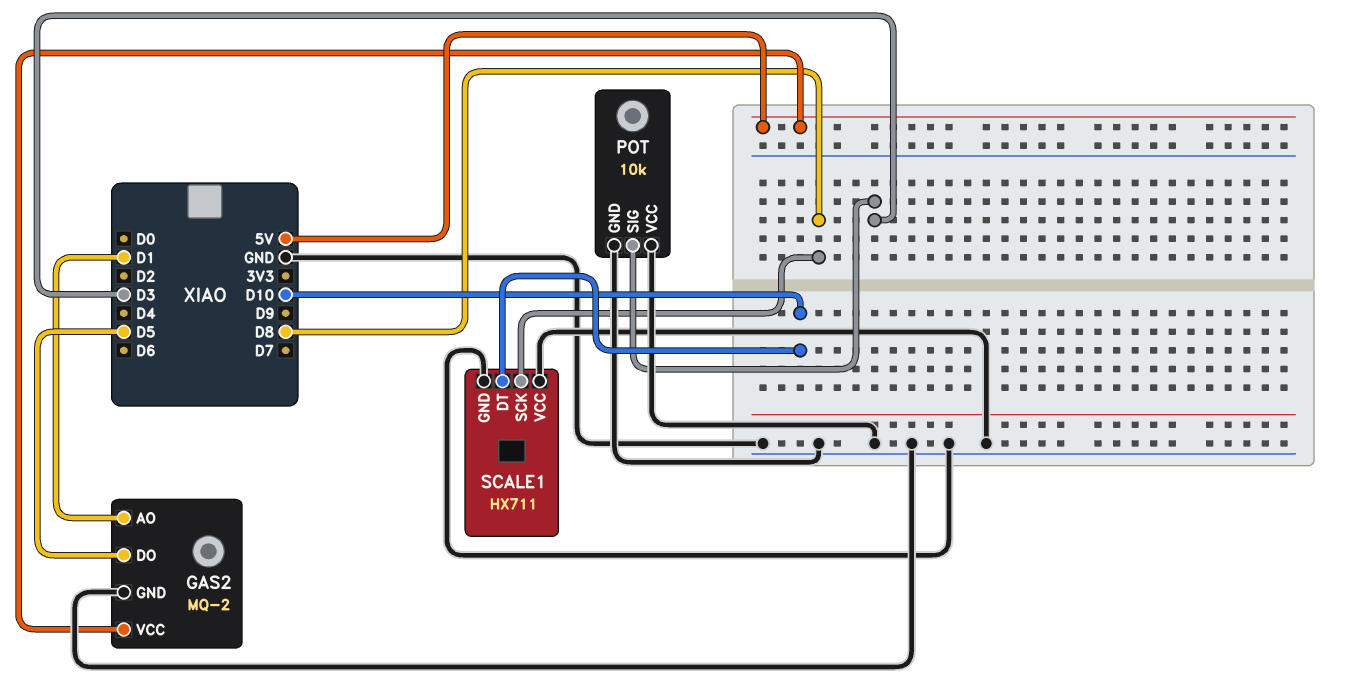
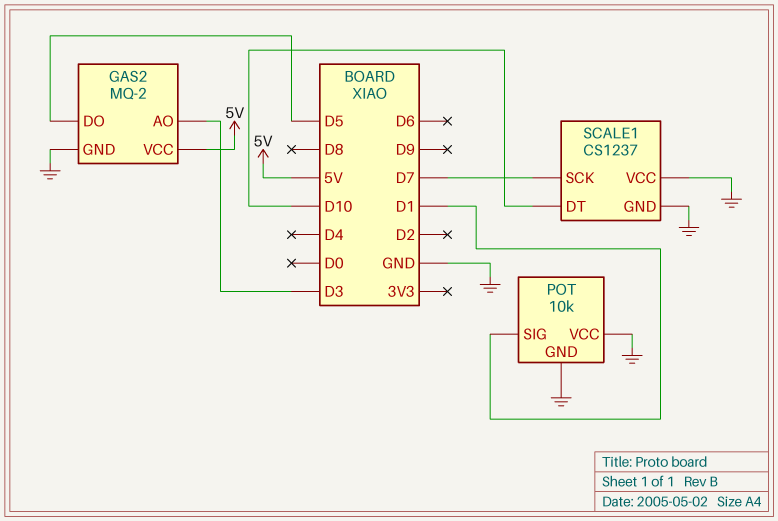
GAS2 pin AO: D1 -> D3
POT pin SIG: D3 -> D1
SCALE1: HX711 -> CS1237
SCALE1 pin SCK: D8 -> D7

